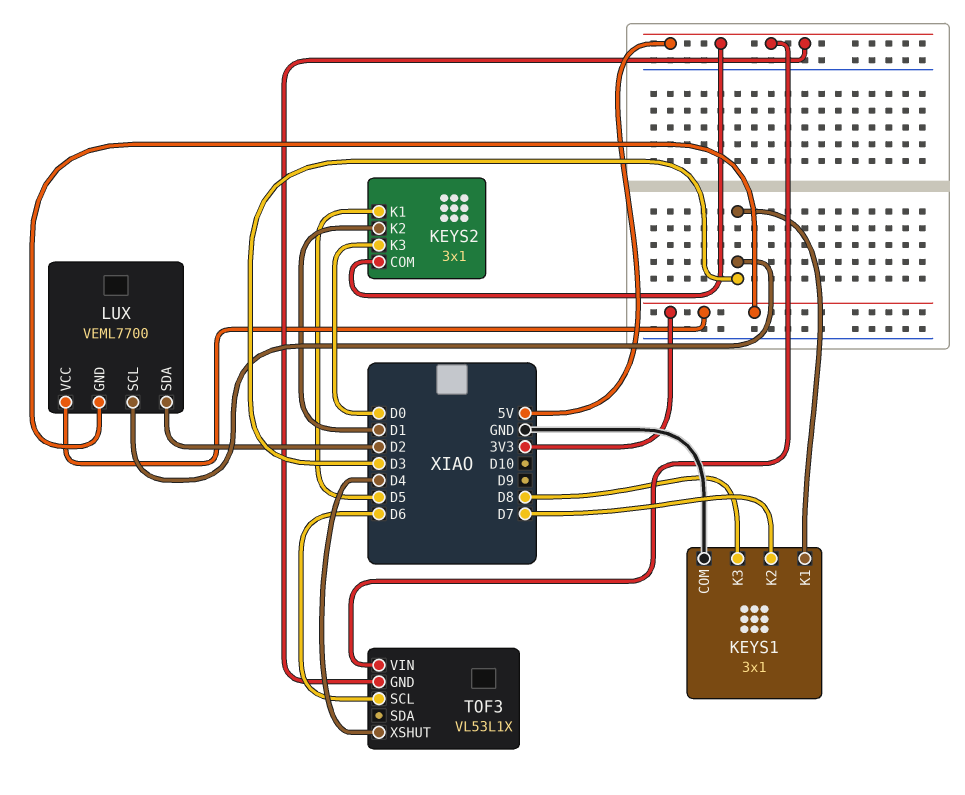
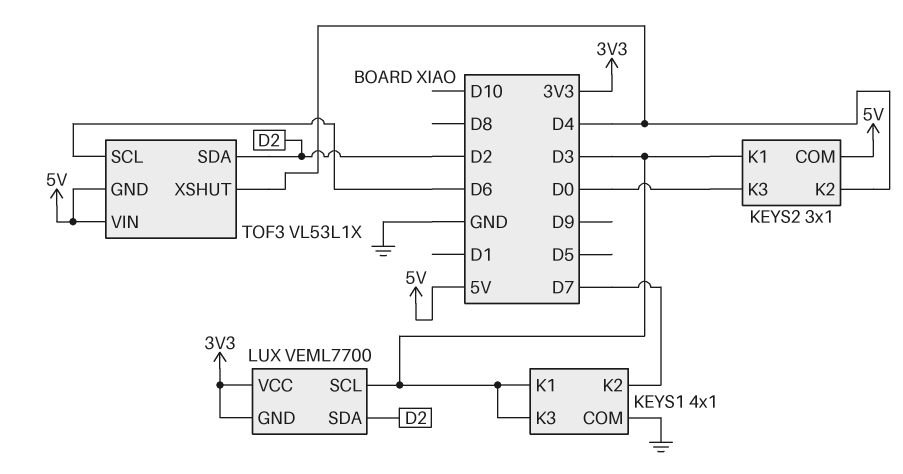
KEYS1: 3x1 -> 4x1
KEYS1 pin K3: D8 -> D3
KEYS2 pin K1: D5 -> D3
KEYS2 pin K2: D1 -> D4
TOF3 pin SDA: none -> D2

